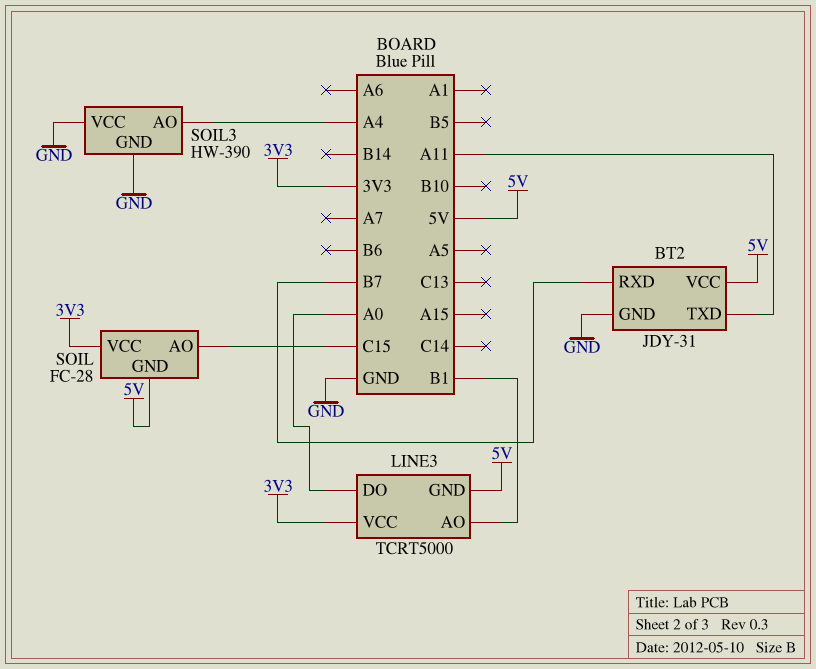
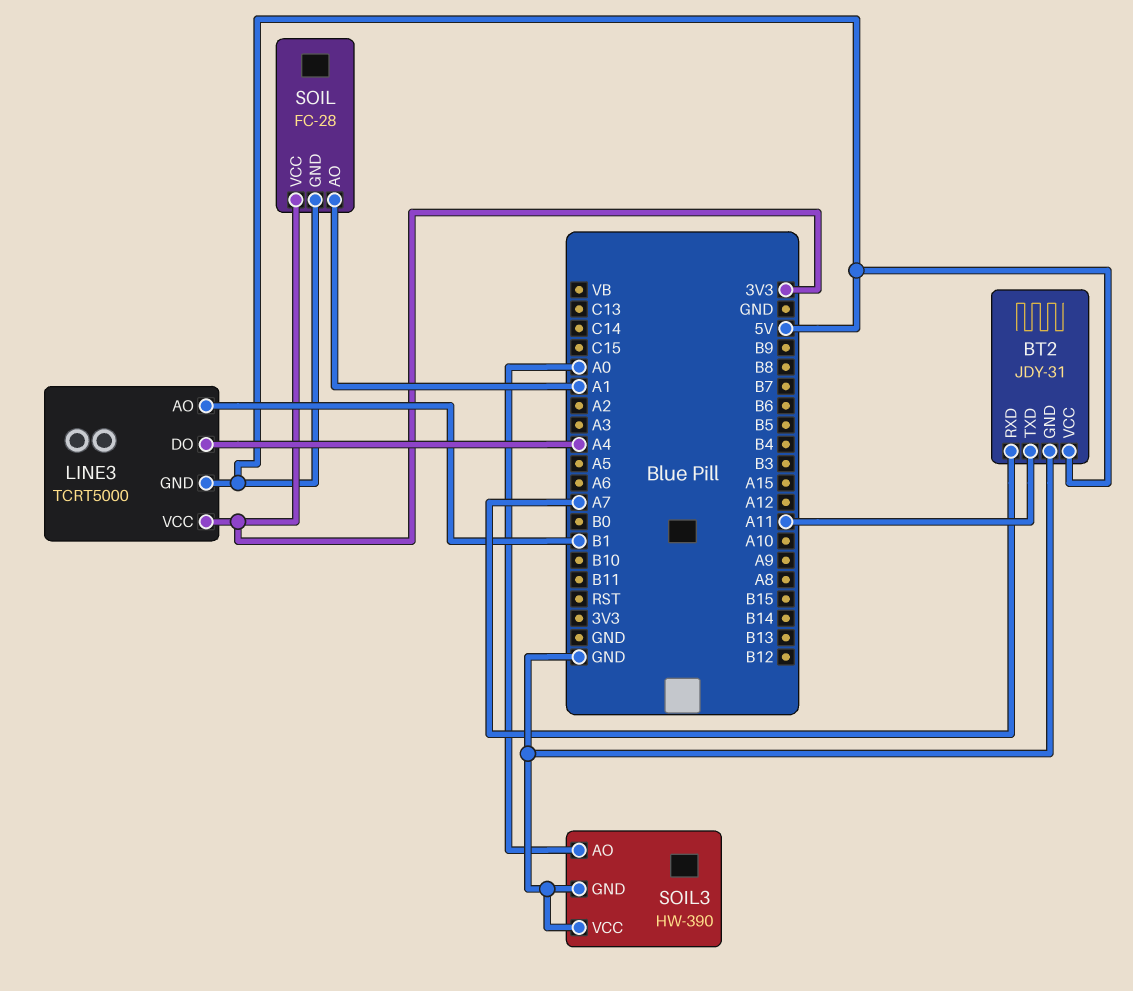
BT2 pin RXD: B7 -> A7
LINE3 pin DO: A0 -> A4
SOIL pin AO: C15 -> A1
SOIL3 pin AO: A4 -> A0

